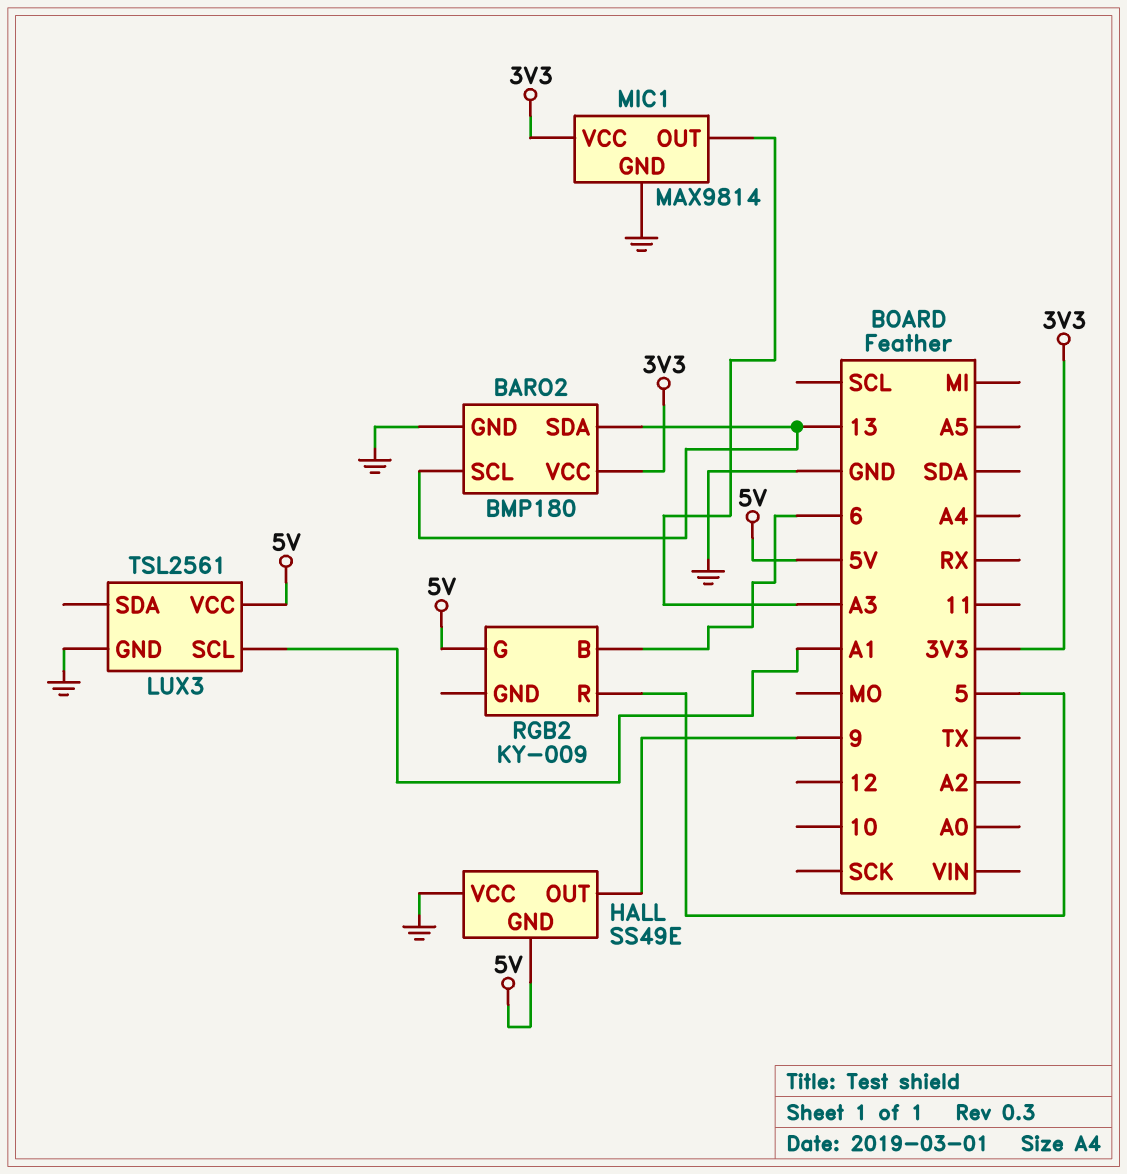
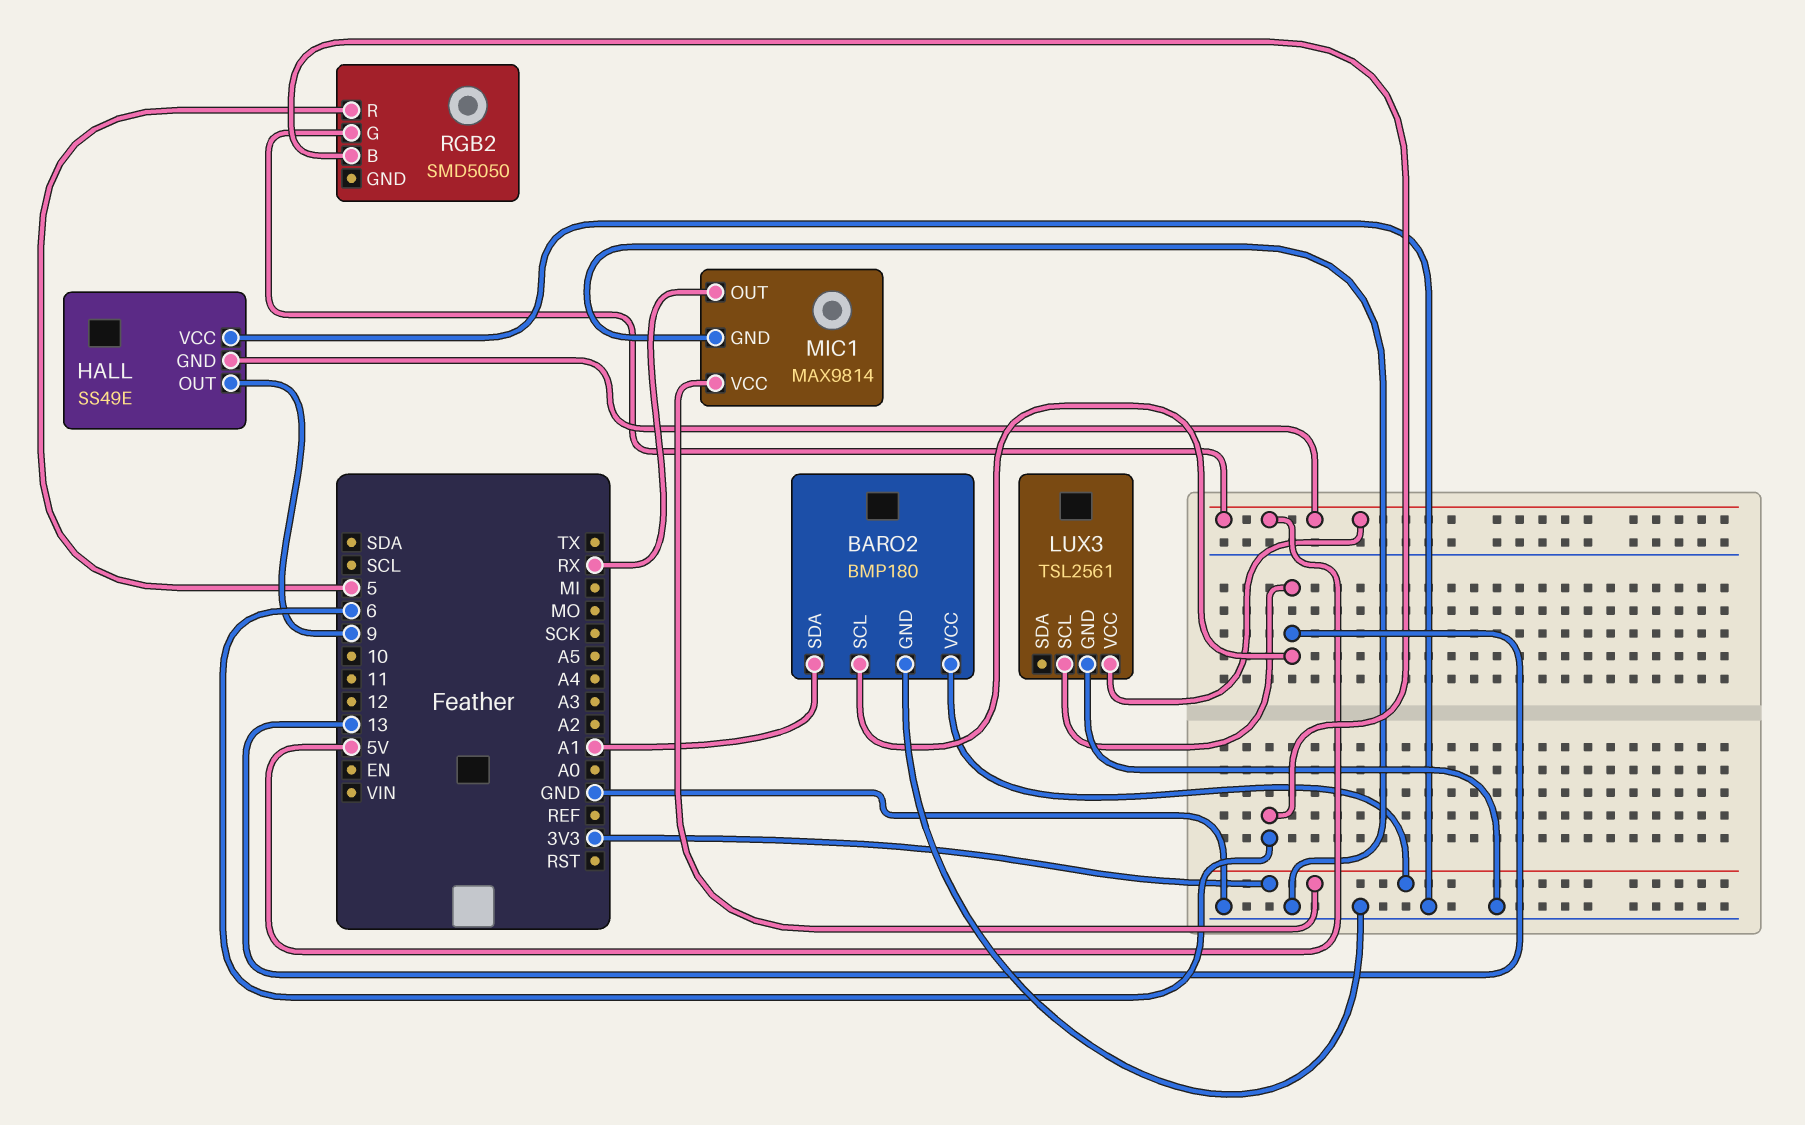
BARO2 pin SDA: 13 -> A1
LUX3 pin SCL: A1 -> 13
MIC1 pin OUT: A3 -> RX
RGB2: KY-009 -> SMD5050

